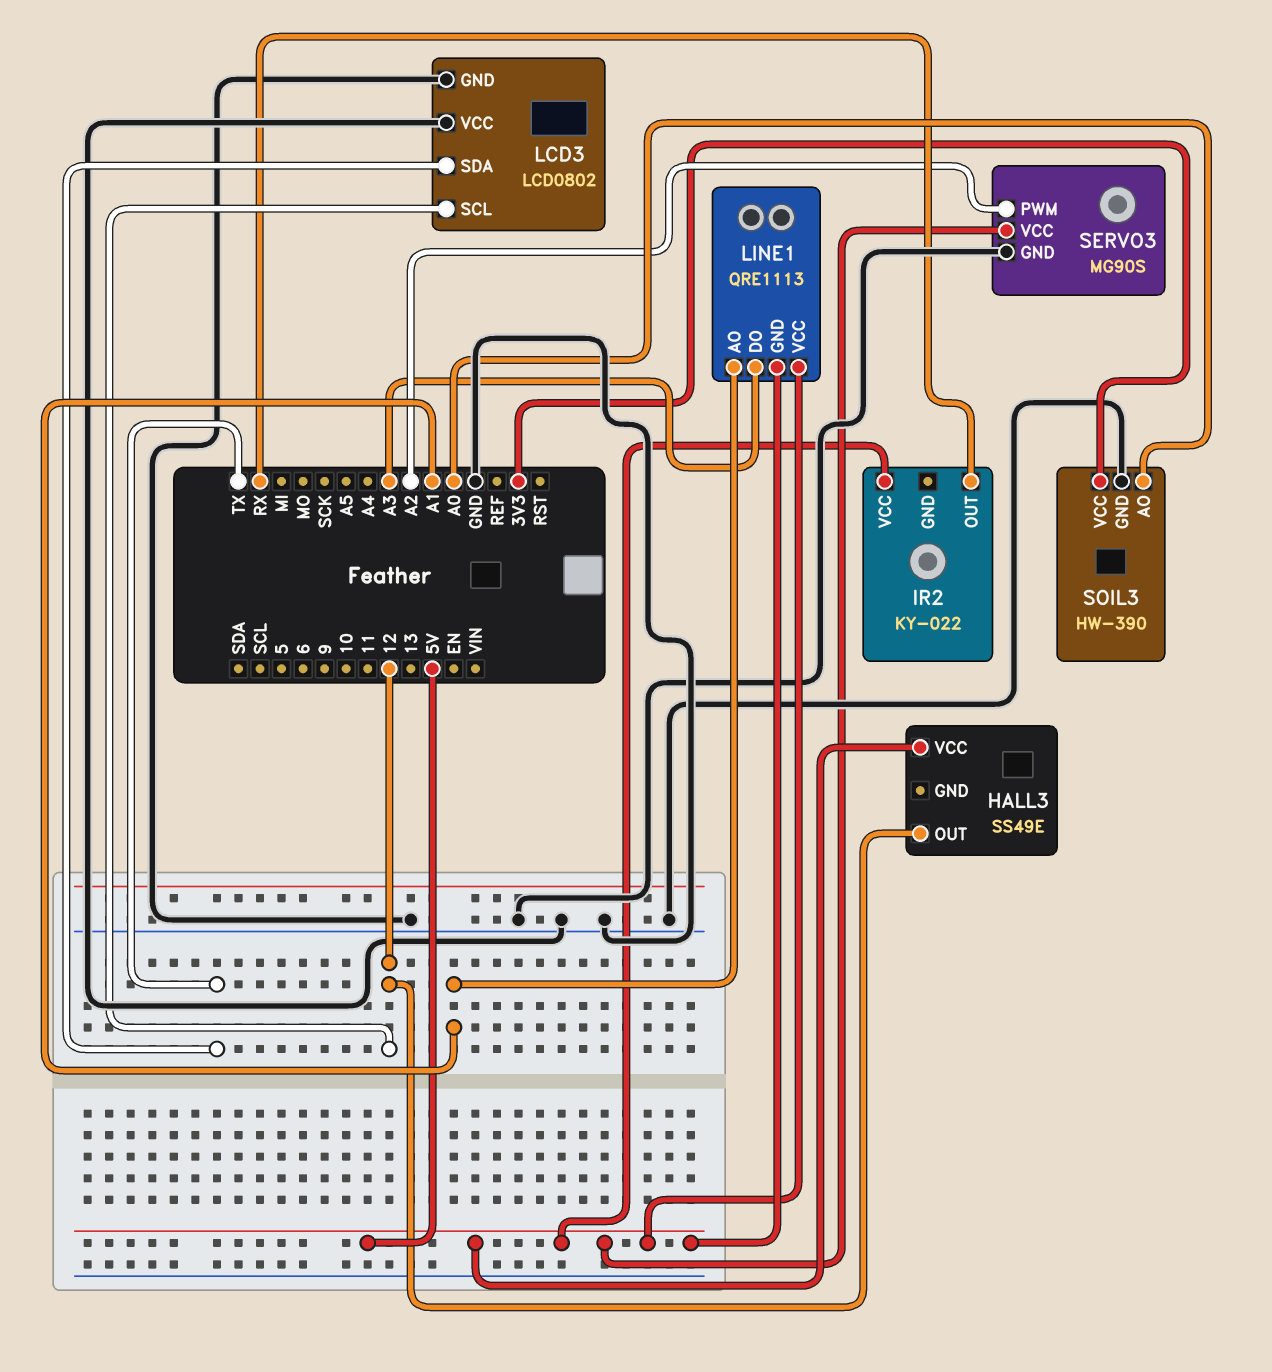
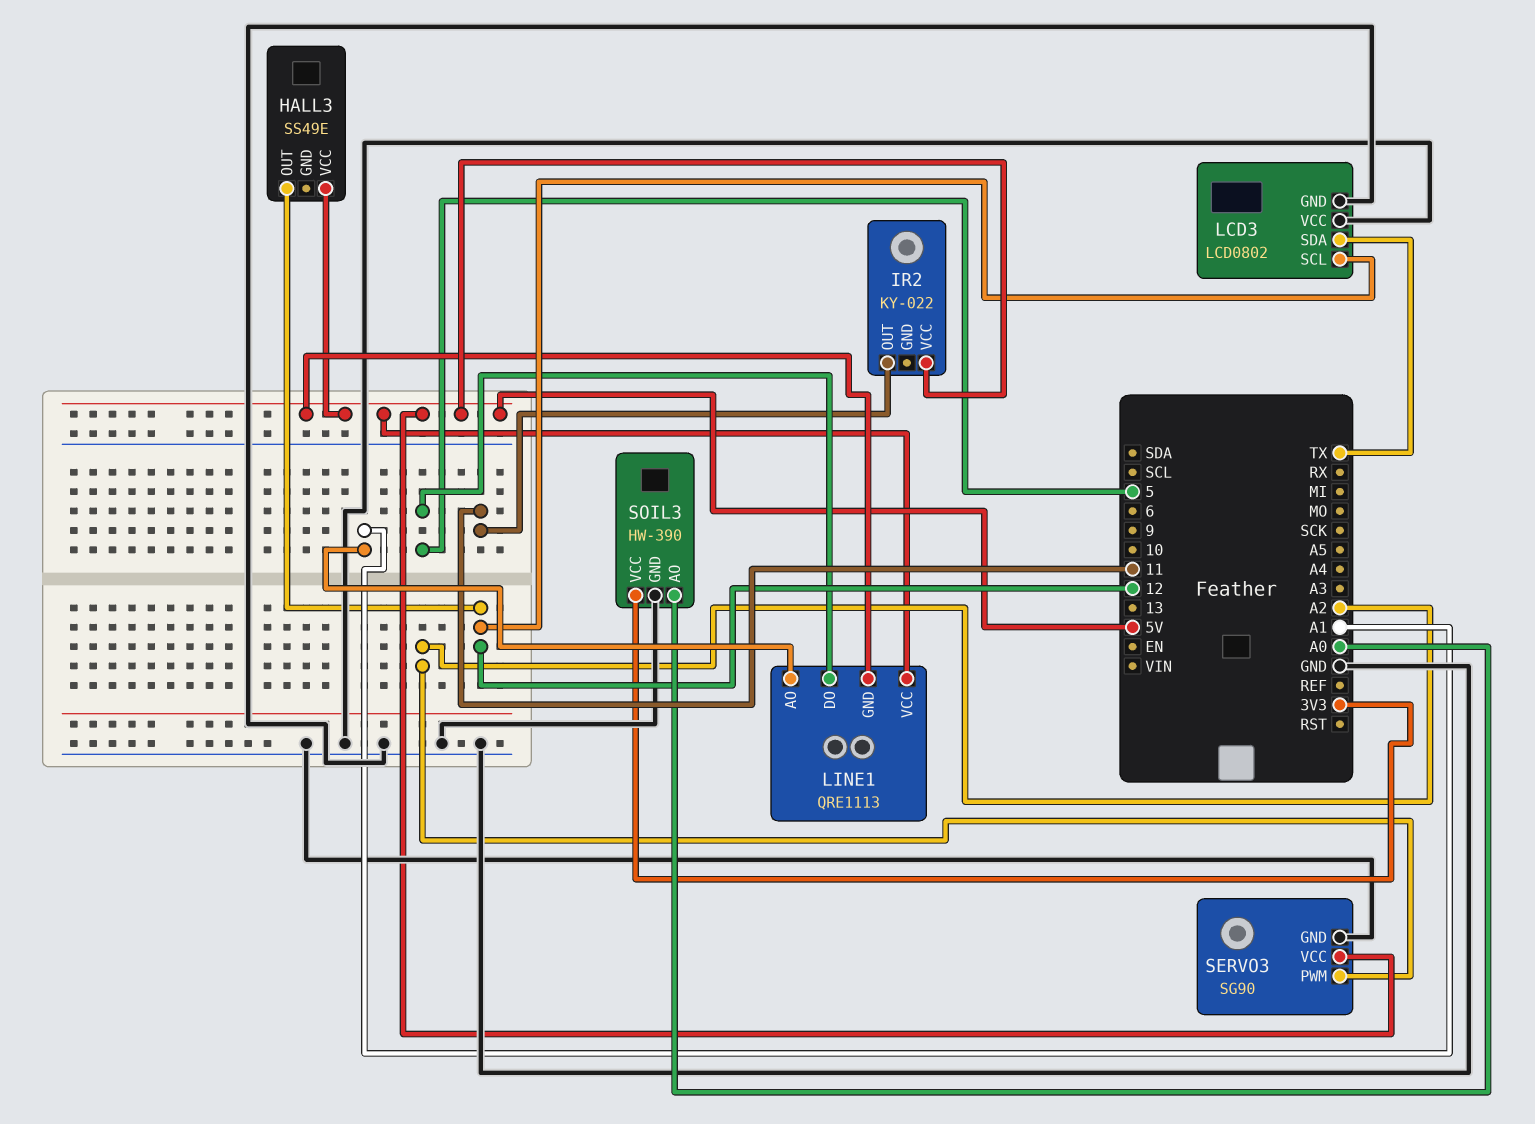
IR2 pin OUT: RX -> 11
LINE1 pin DO: A3 -> 5
SERVO3: MG90S -> SG90

